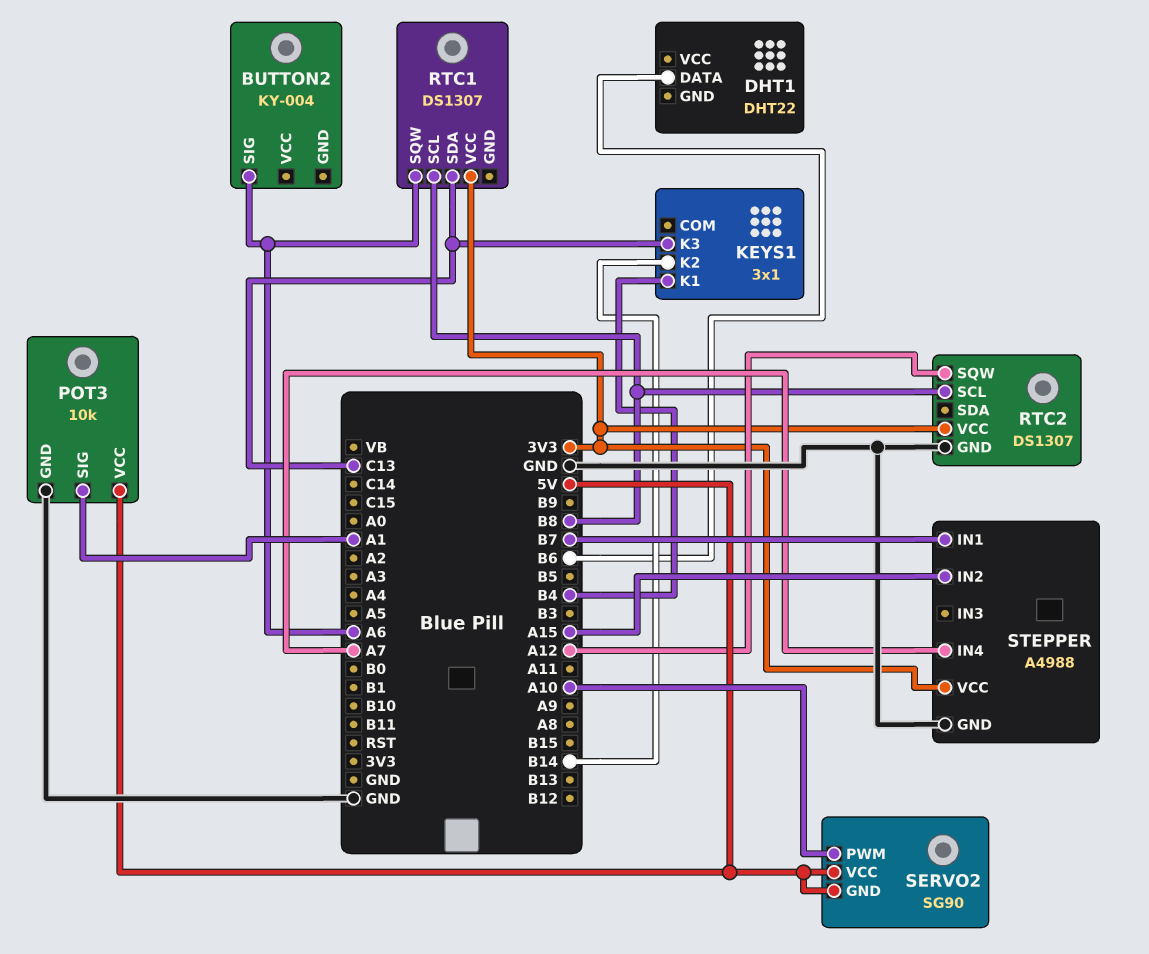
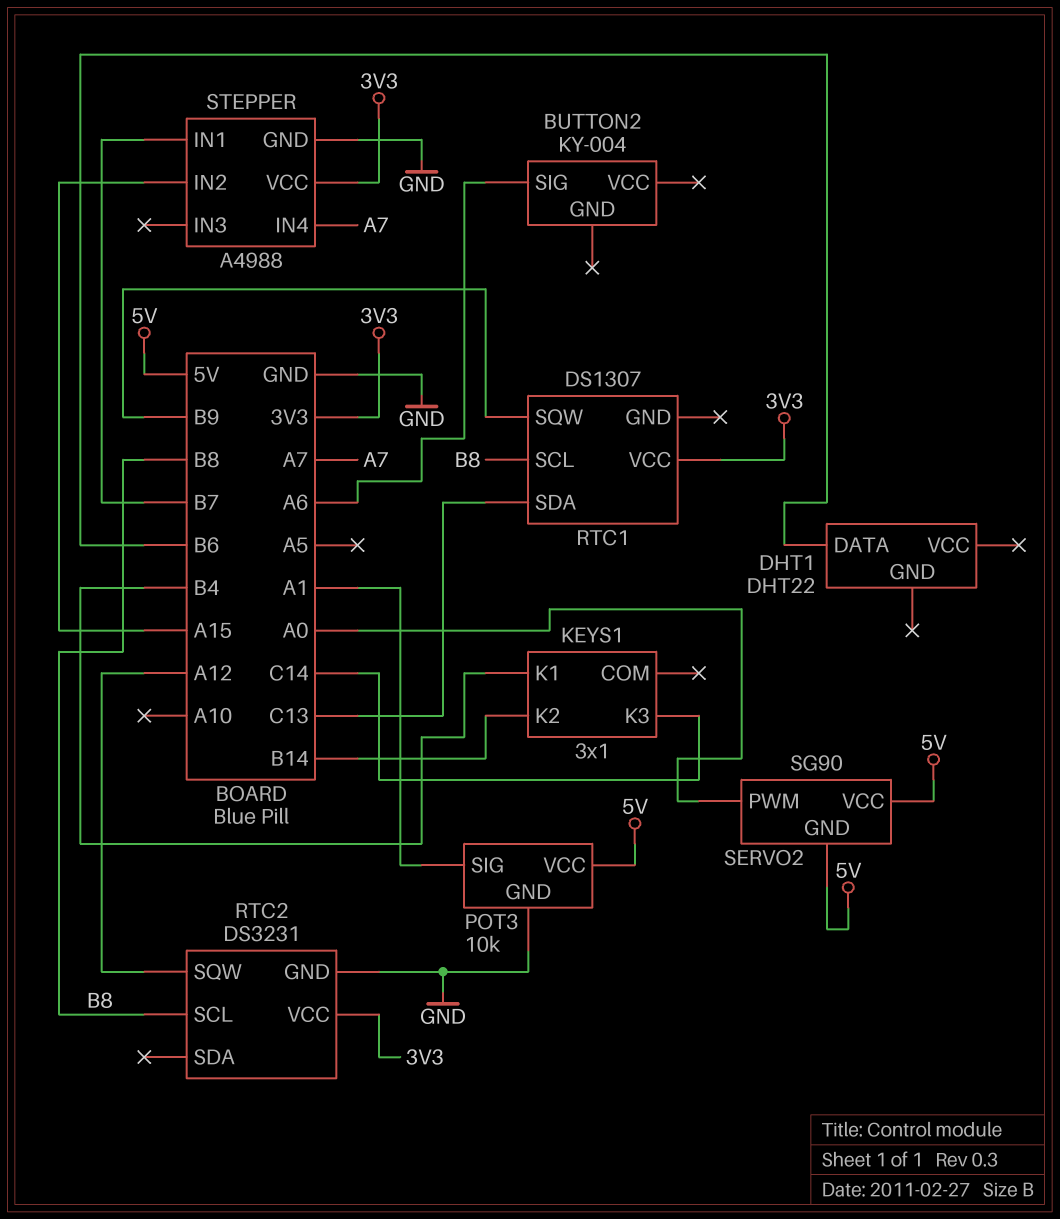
KEYS1 pin K3: C13 -> C14
RTC1 pin SQW: A6 -> B9
RTC2: DS1307 -> DS3231
SERVO2 pin PWM: A10 -> A0

